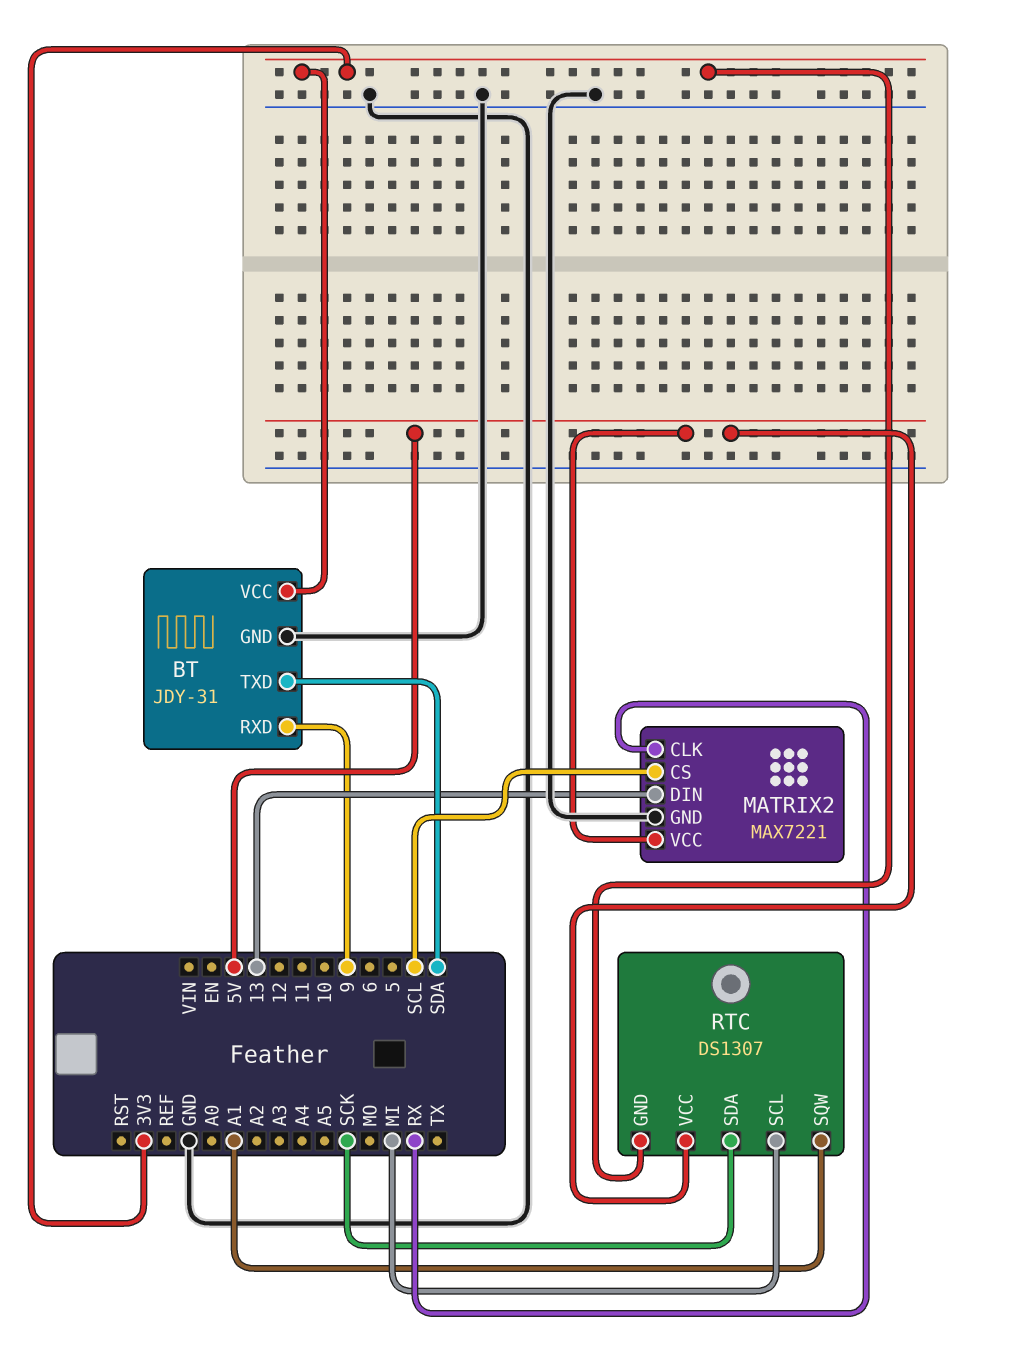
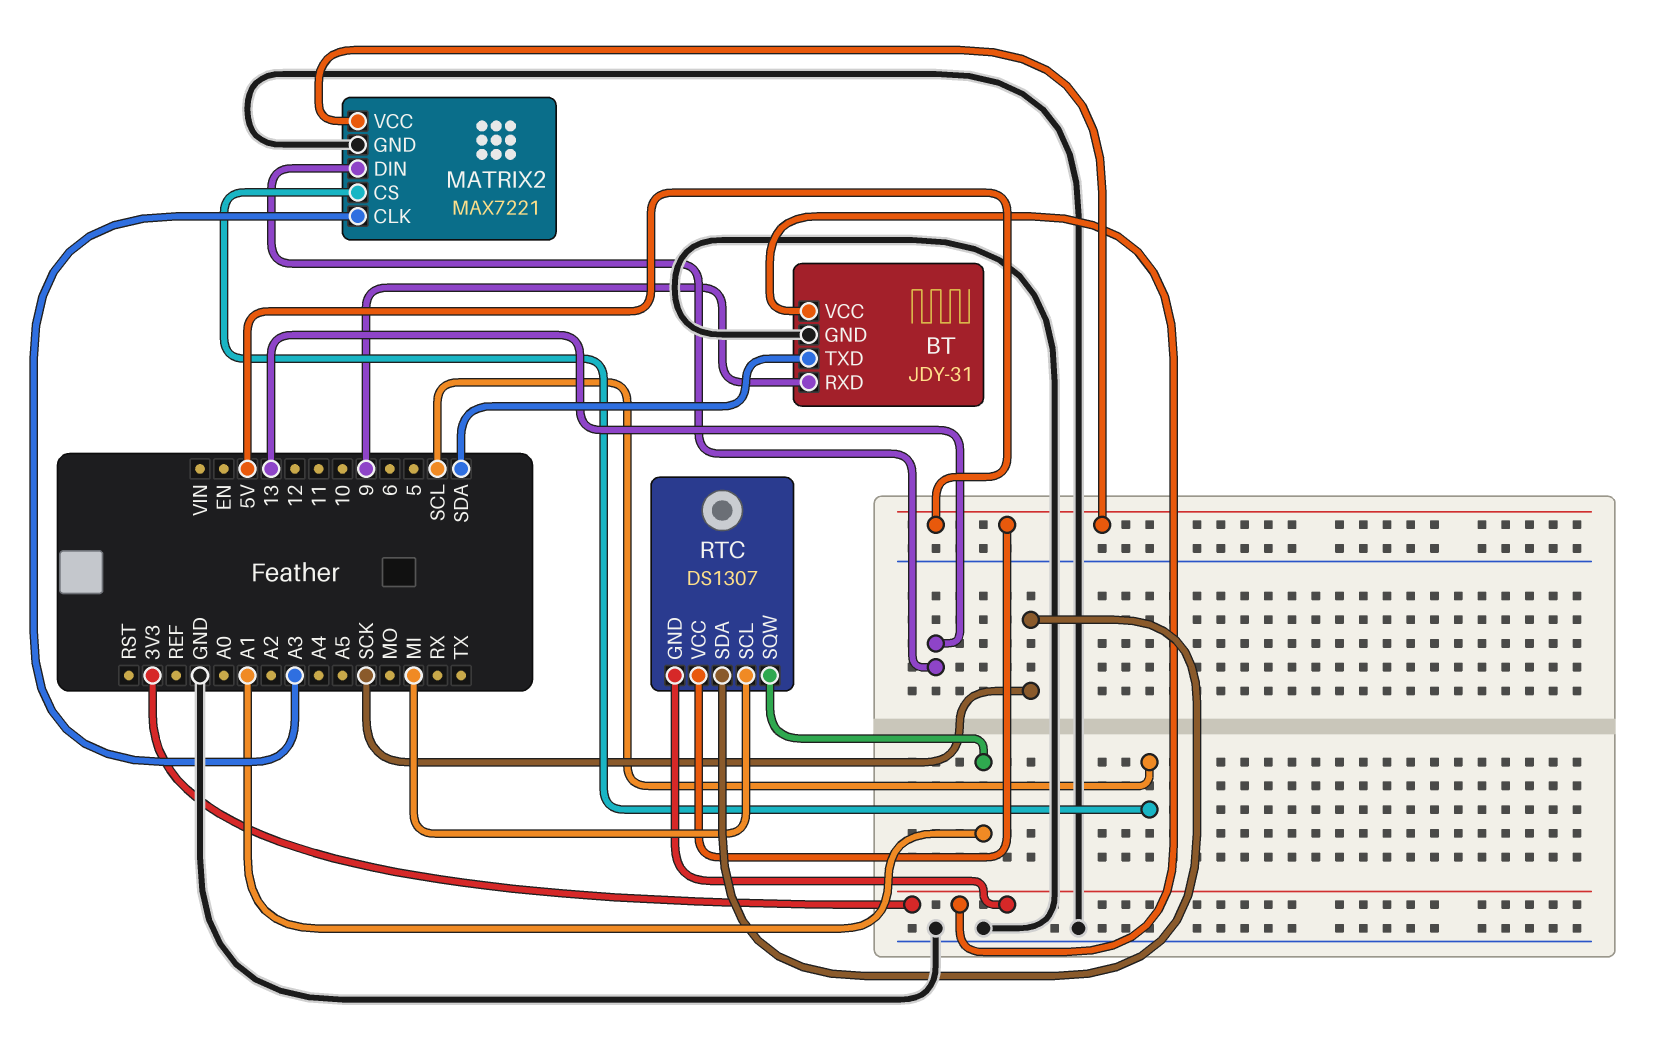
MATRIX2 pin CLK: RX -> A3

